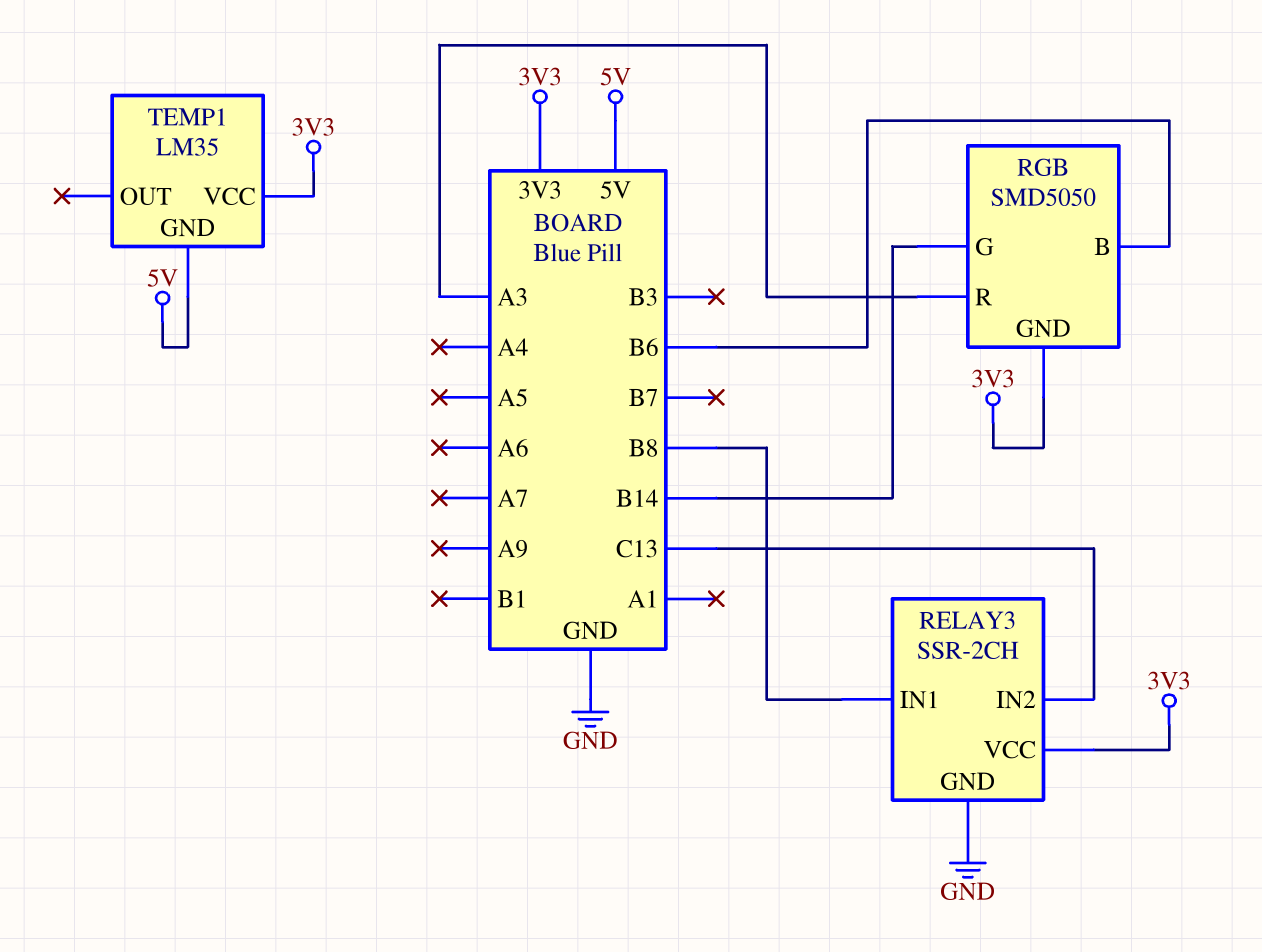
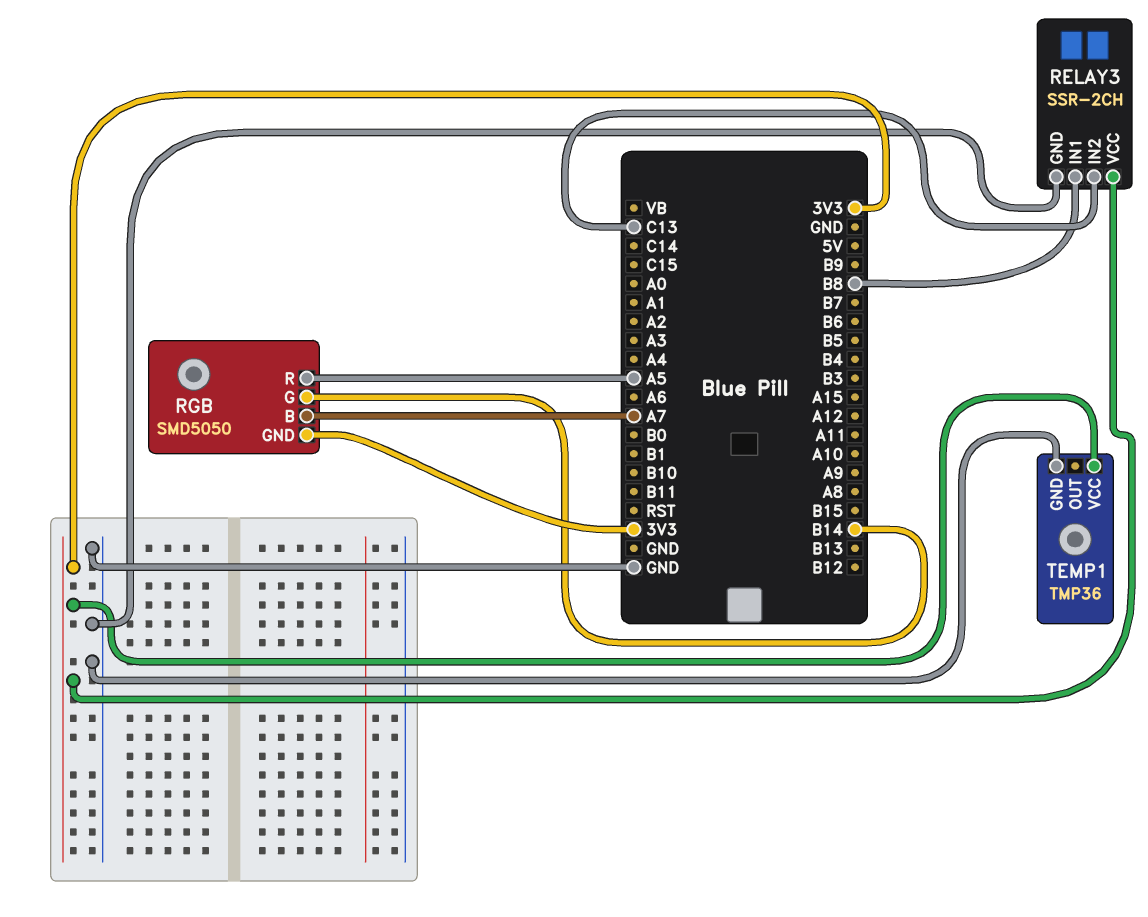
RGB pin B: B6 -> A7
RGB pin R: A3 -> A5
TEMP1: LM35 -> TMP36
TEMP1 pin GND: 5V -> GND

